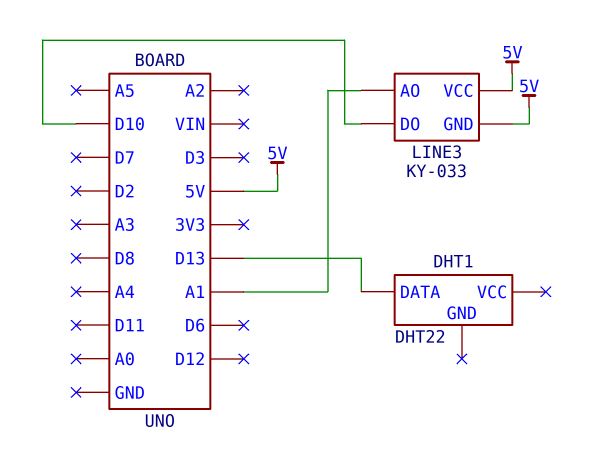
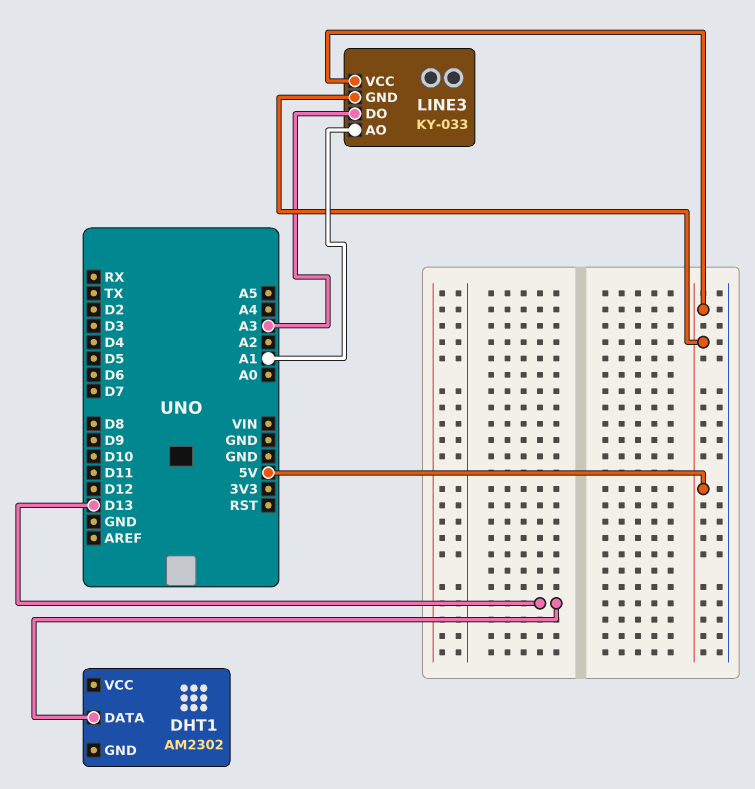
DHT1: DHT22 -> AM2302
LINE3 pin DO: D10 -> A3

